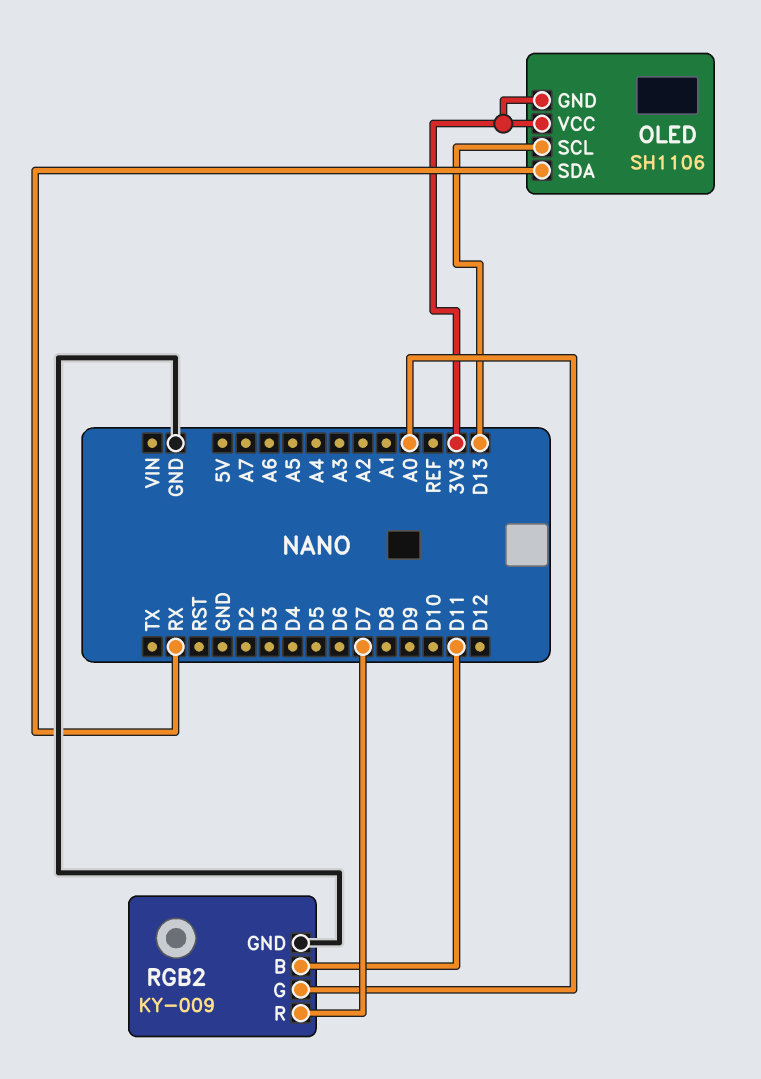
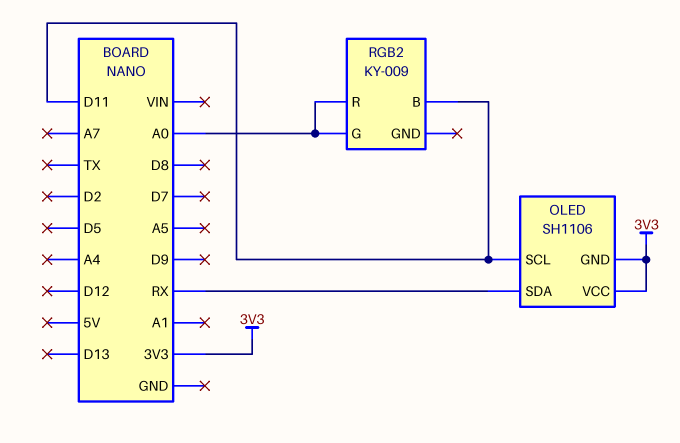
OLED pin SCL: D13 -> D11
RGB2 pin GND: GND -> none
RGB2 pin R: D7 -> A0

